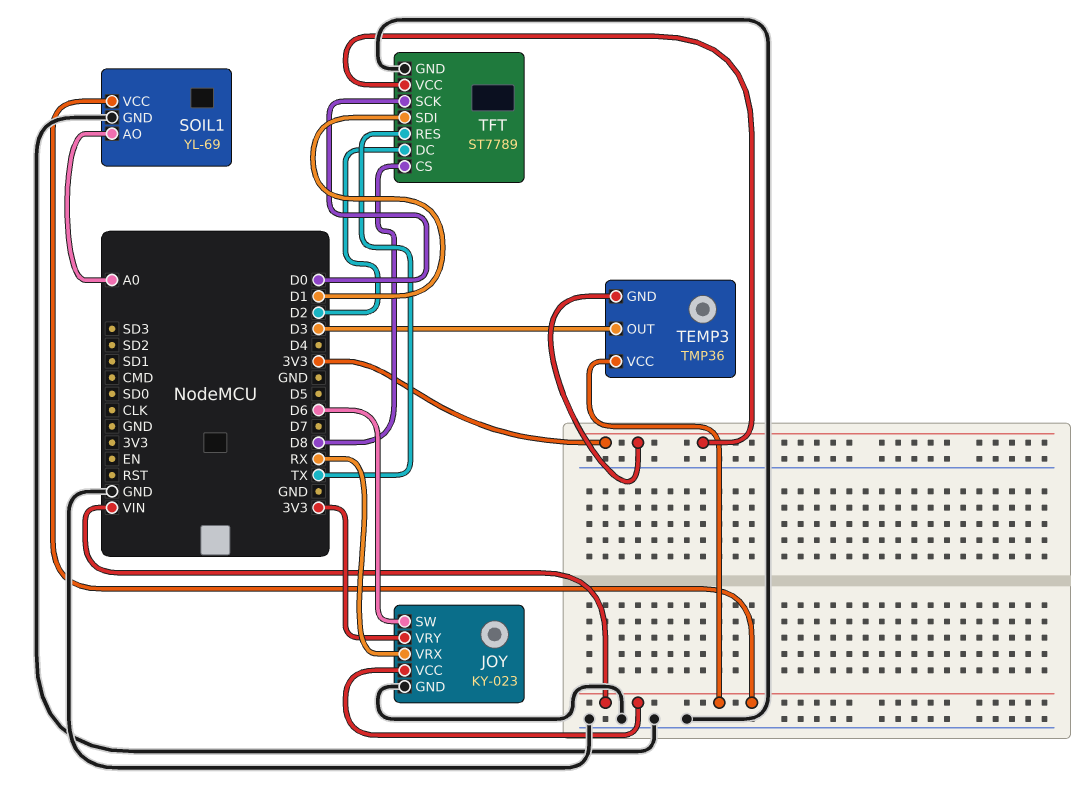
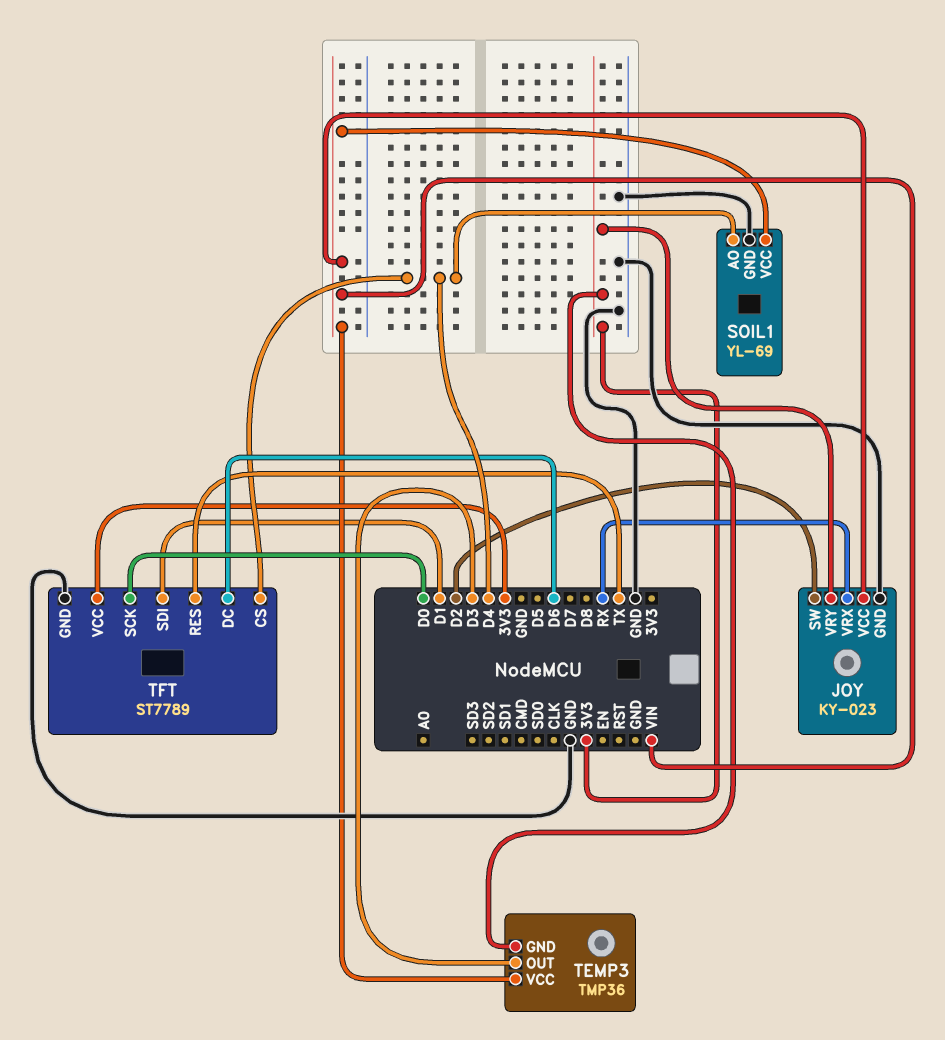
JOY pin SW: D6 -> D2
SOIL1 pin AO: A0 -> D4
TFT pin CS: D8 -> D4
TFT pin DC: D2 -> D6

